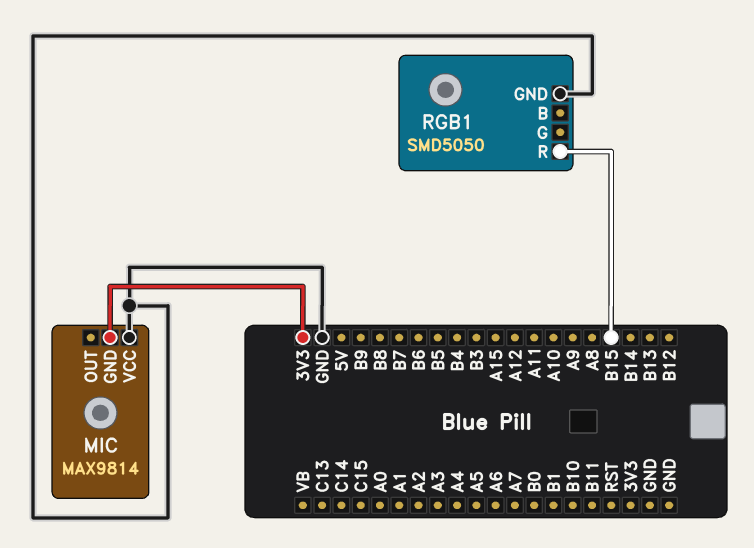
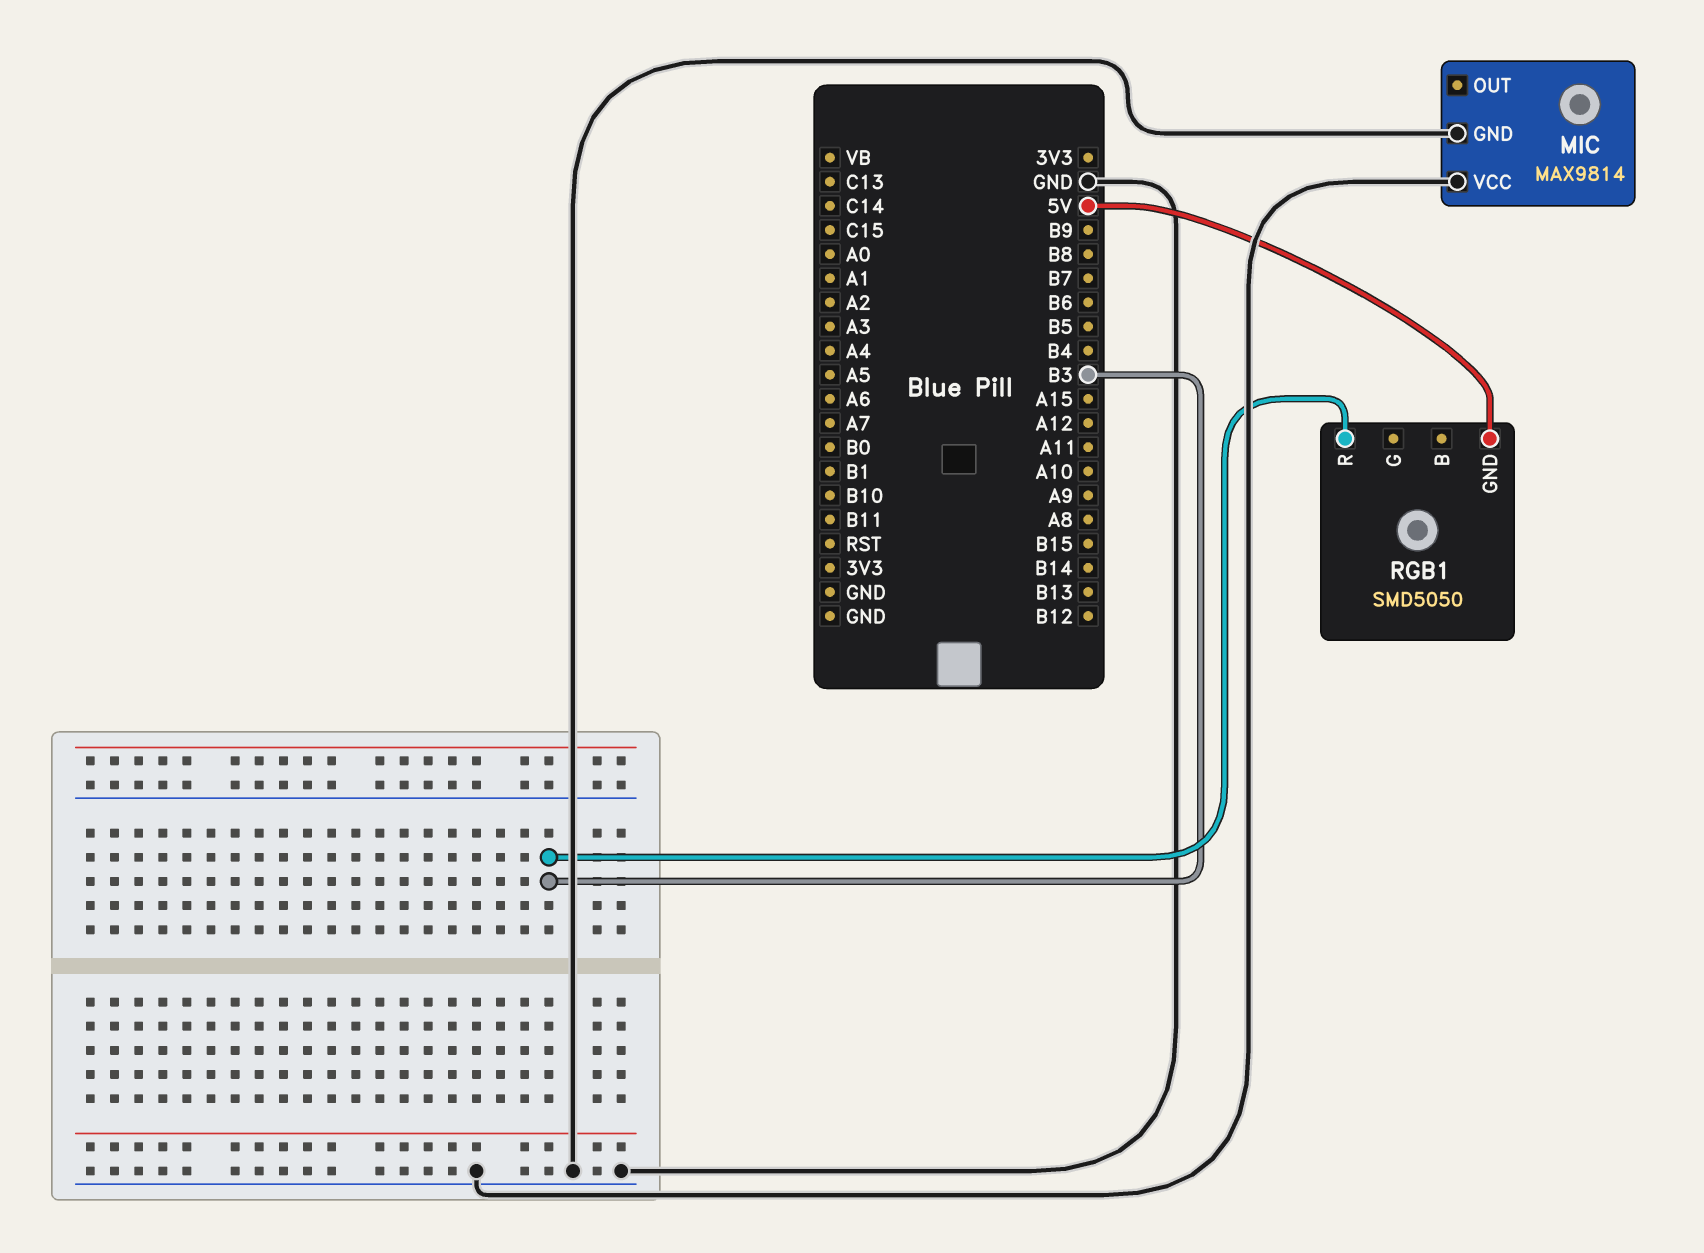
MIC pin GND: 3V3 -> GND
RGB1 pin GND: GND -> 5V
RGB1 pin R: B15 -> B3

